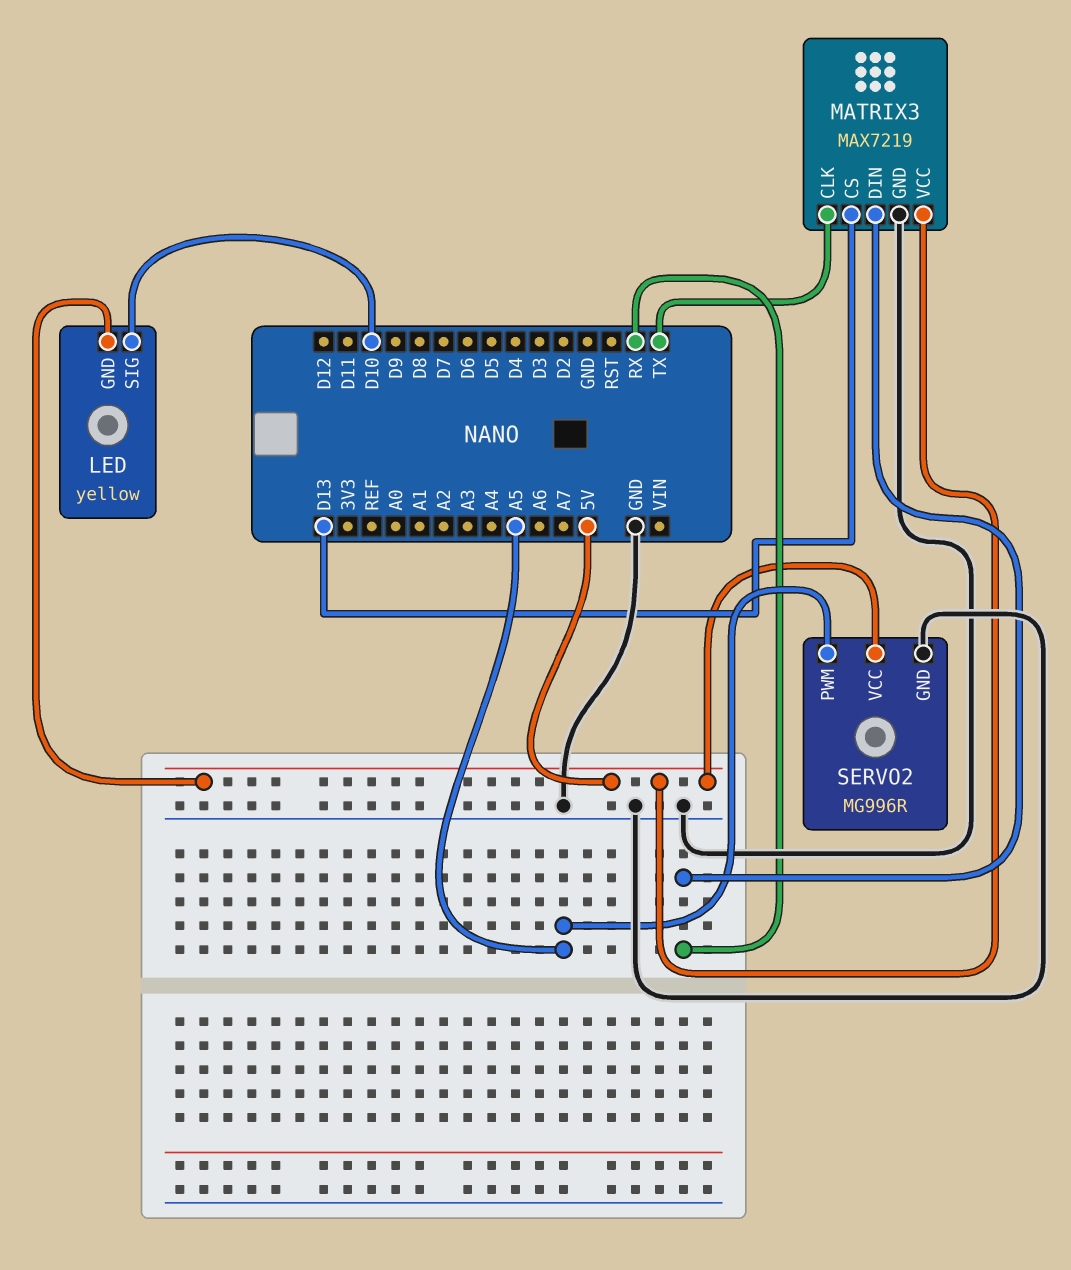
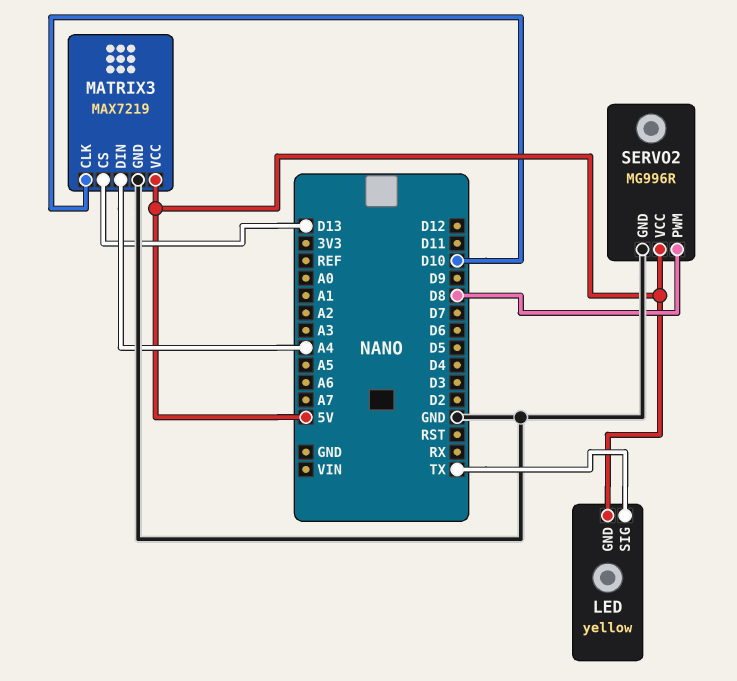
LED pin SIG: D10 -> TX
MATRIX3 pin CLK: TX -> D10
MATRIX3 pin DIN: RX -> A4
SERVO2 pin PWM: A5 -> D8

